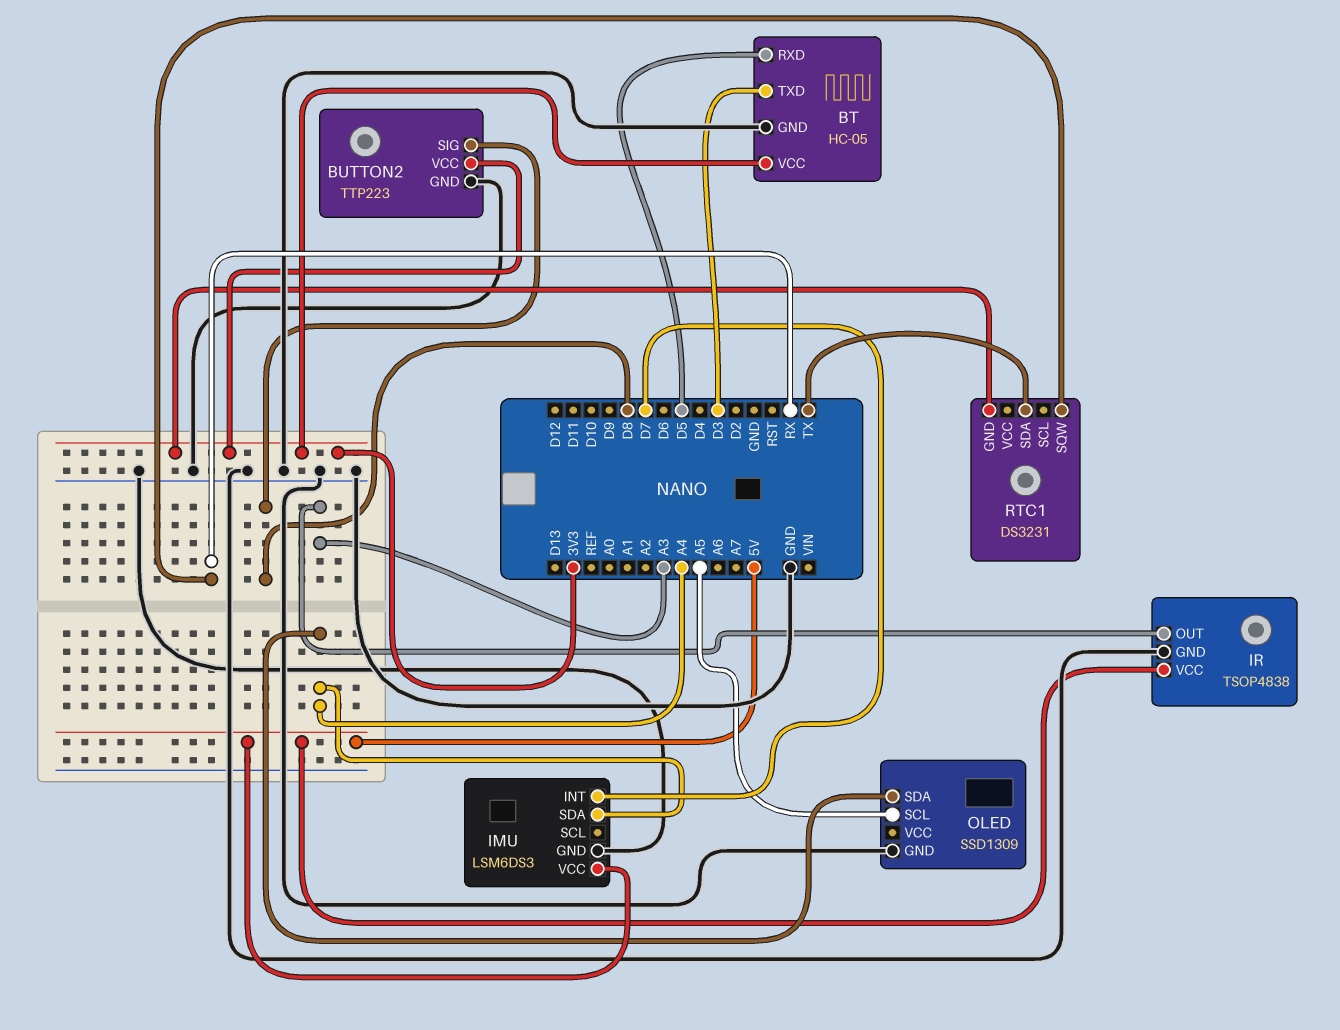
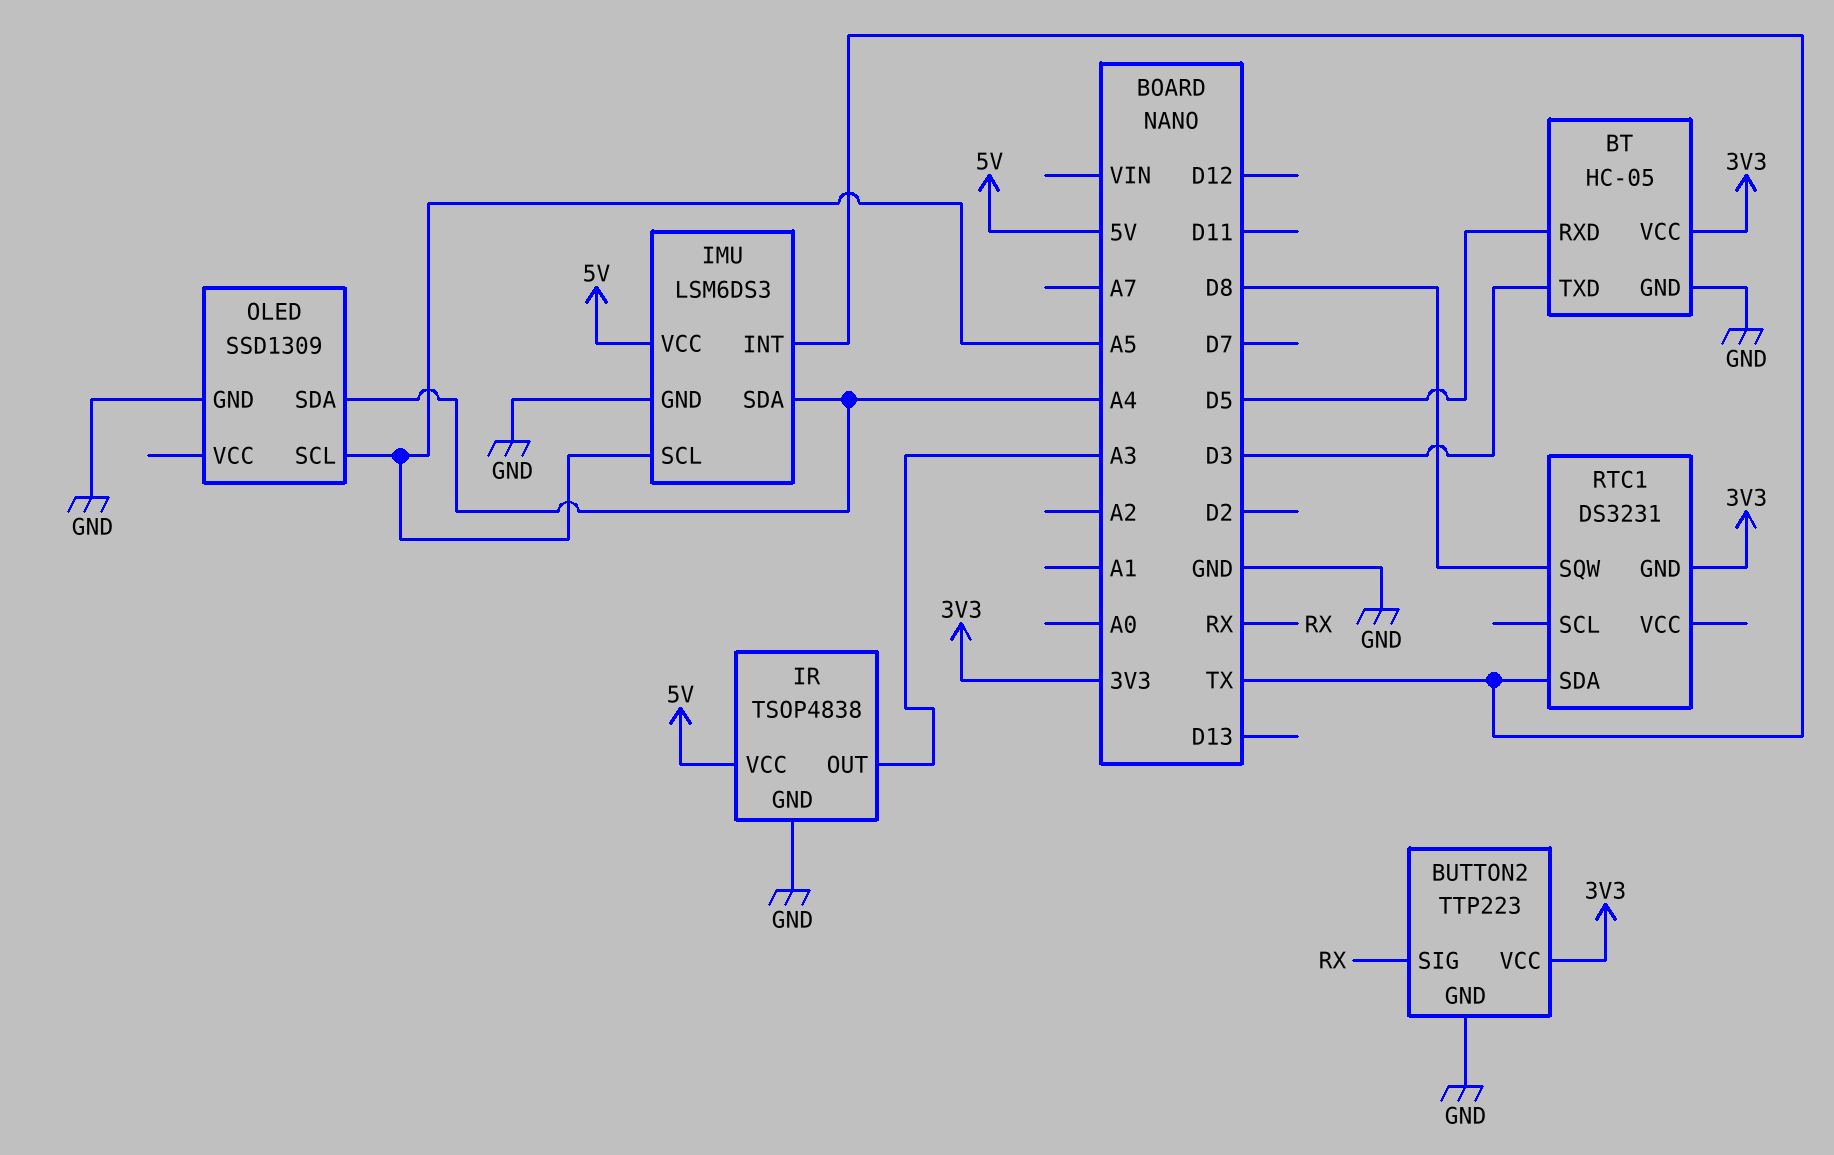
BUTTON2 pin SIG: D8 -> RX
IMU pin INT: D7 -> TX
IMU pin SCL: none -> A5
RTC1 pin SQW: RX -> D8

